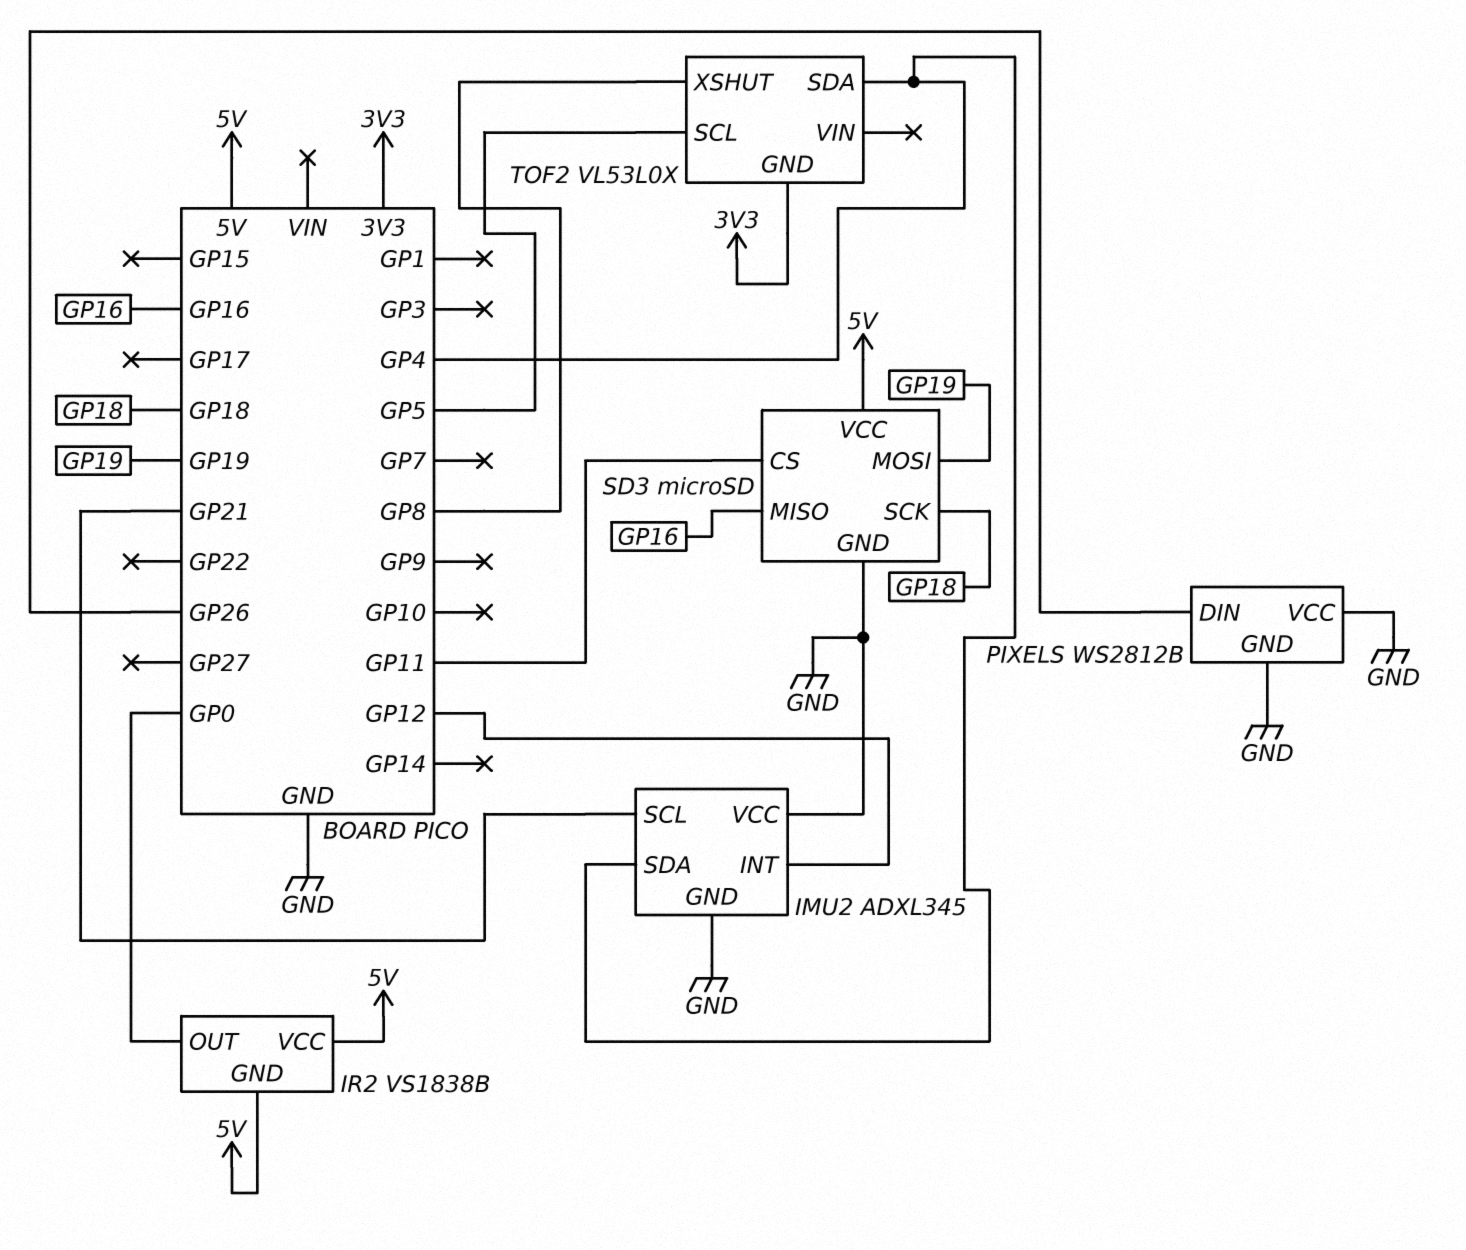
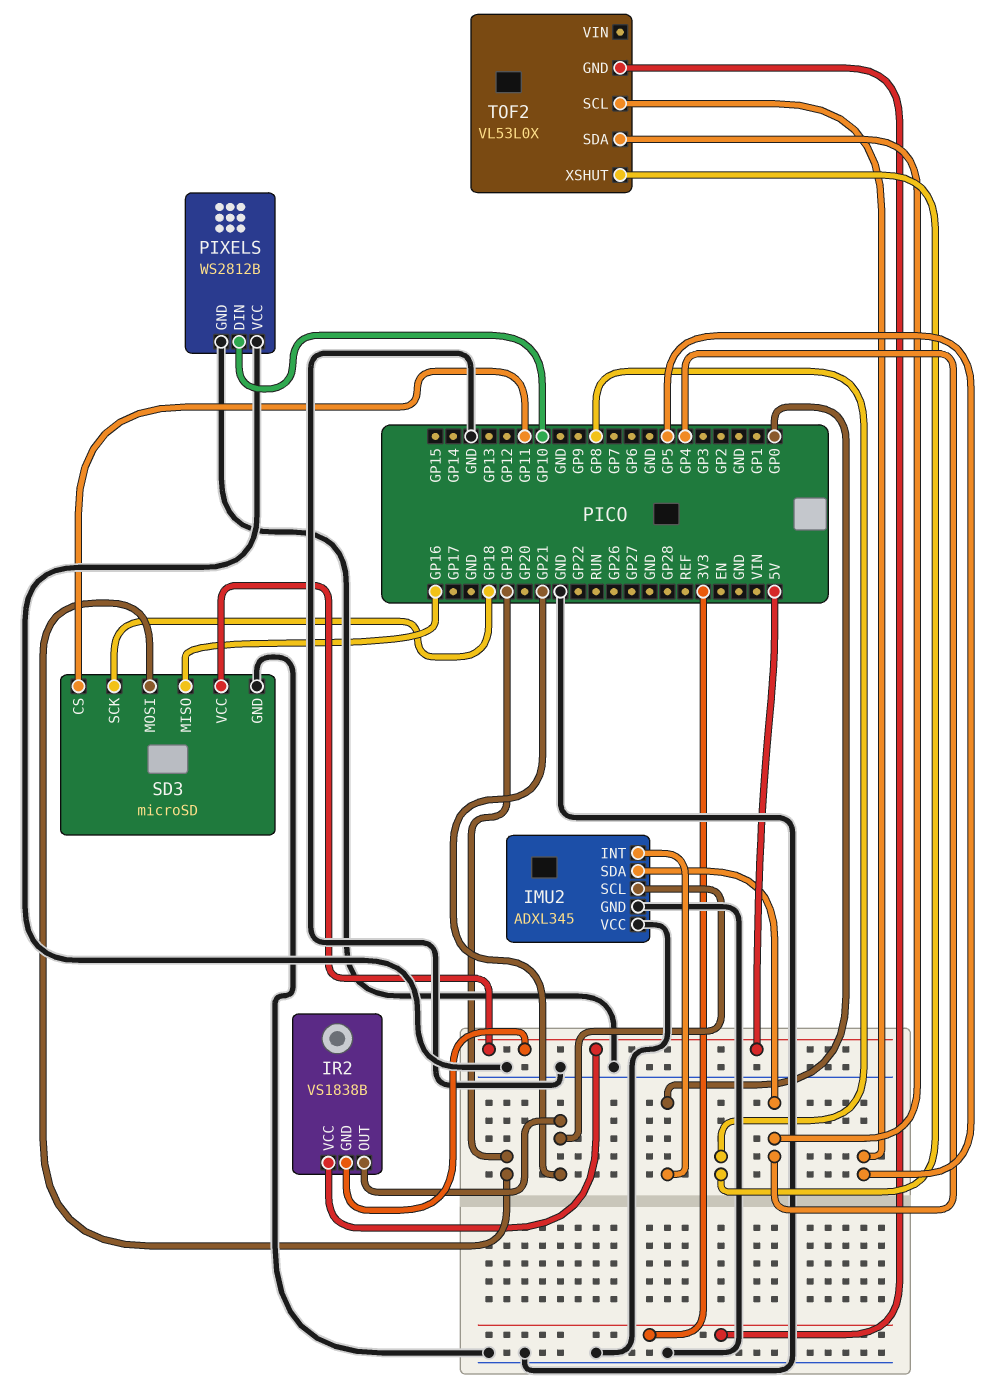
IMU2 pin INT: GP12 -> GP0
IR2 pin OUT: GP0 -> GP21
PIXELS pin DIN: GP26 -> GP10

